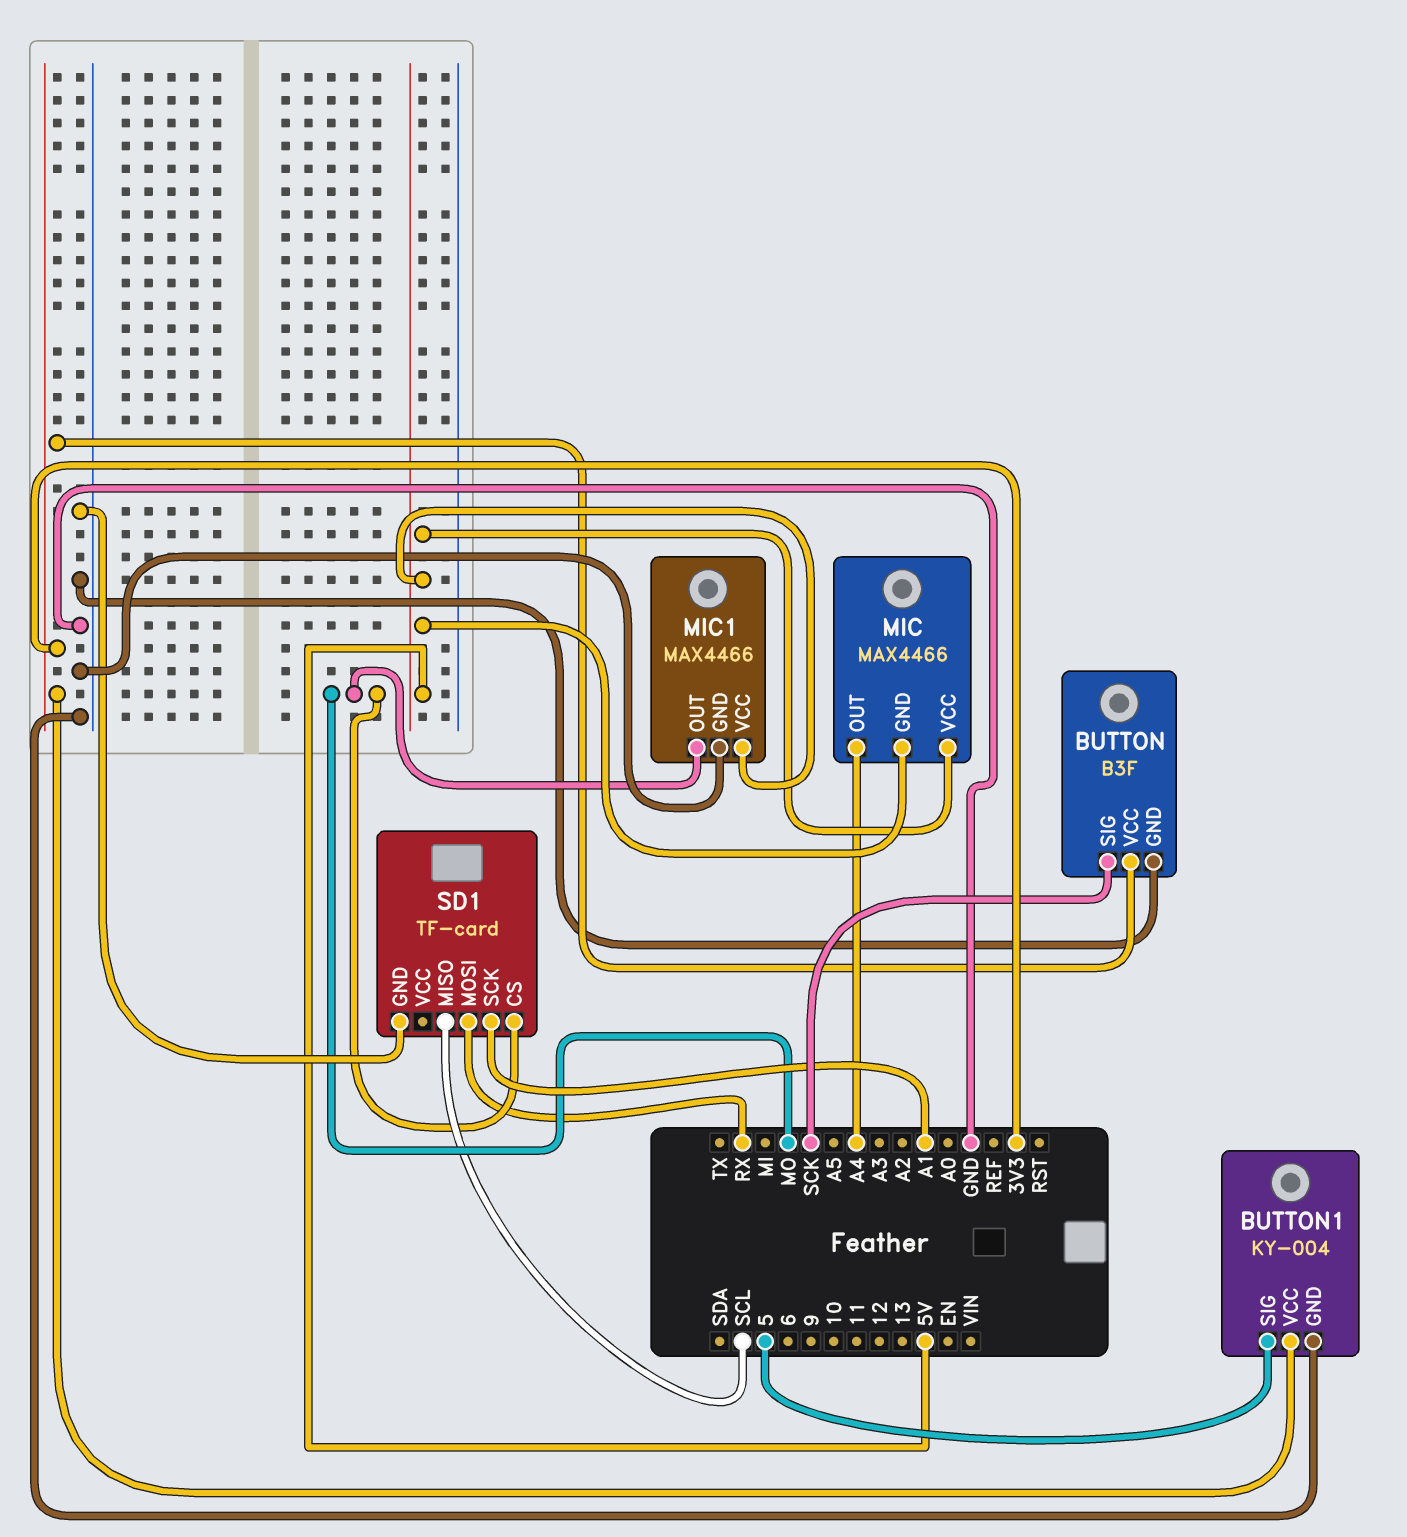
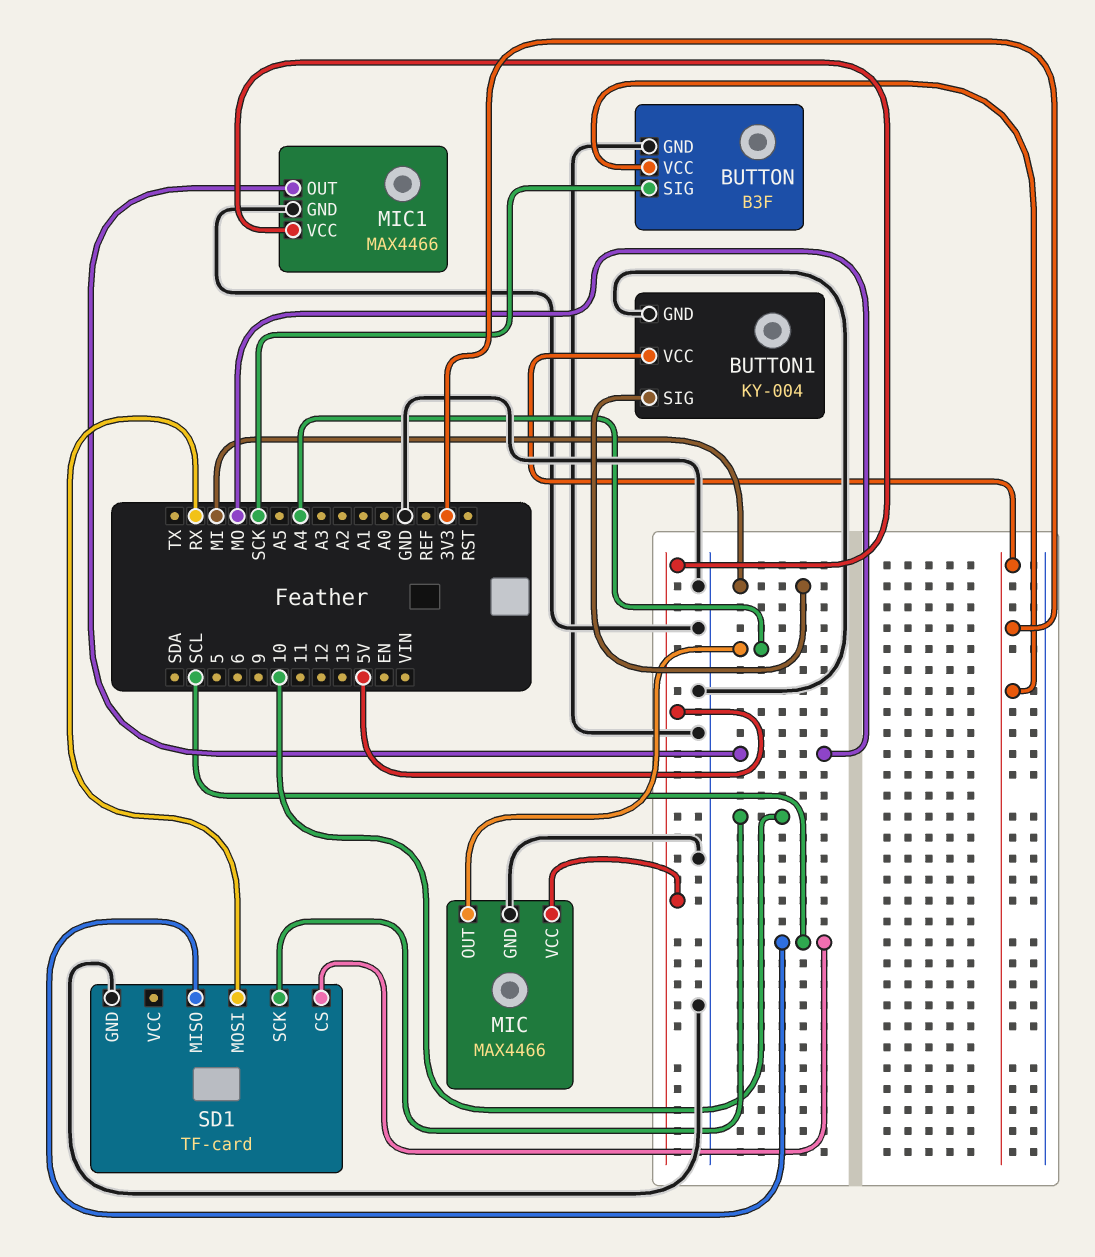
BUTTON1 pin SIG: 5 -> MI
MIC pin GND: 5V -> GND
SD1 pin CS: MO -> SCL
SD1 pin SCK: A1 -> 10

